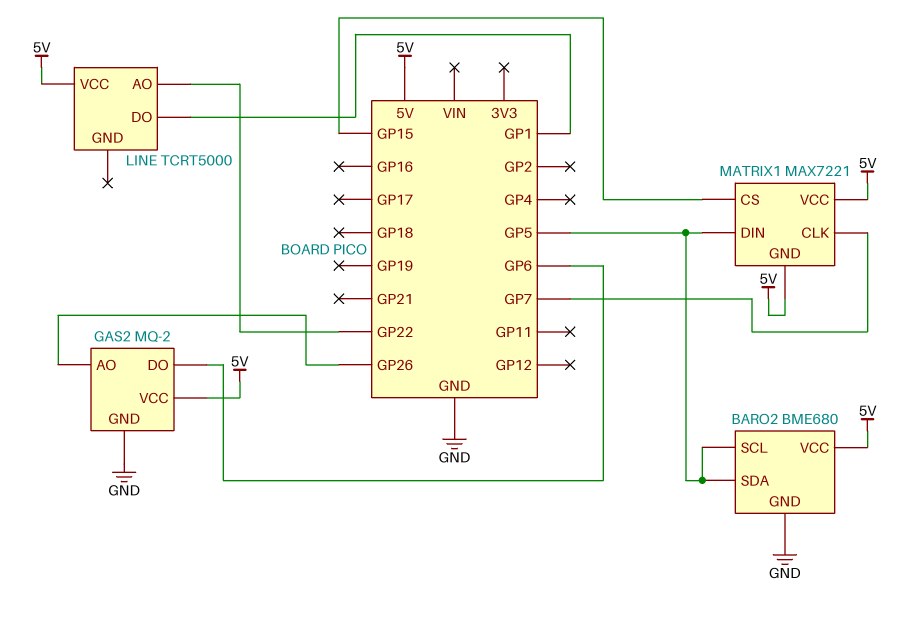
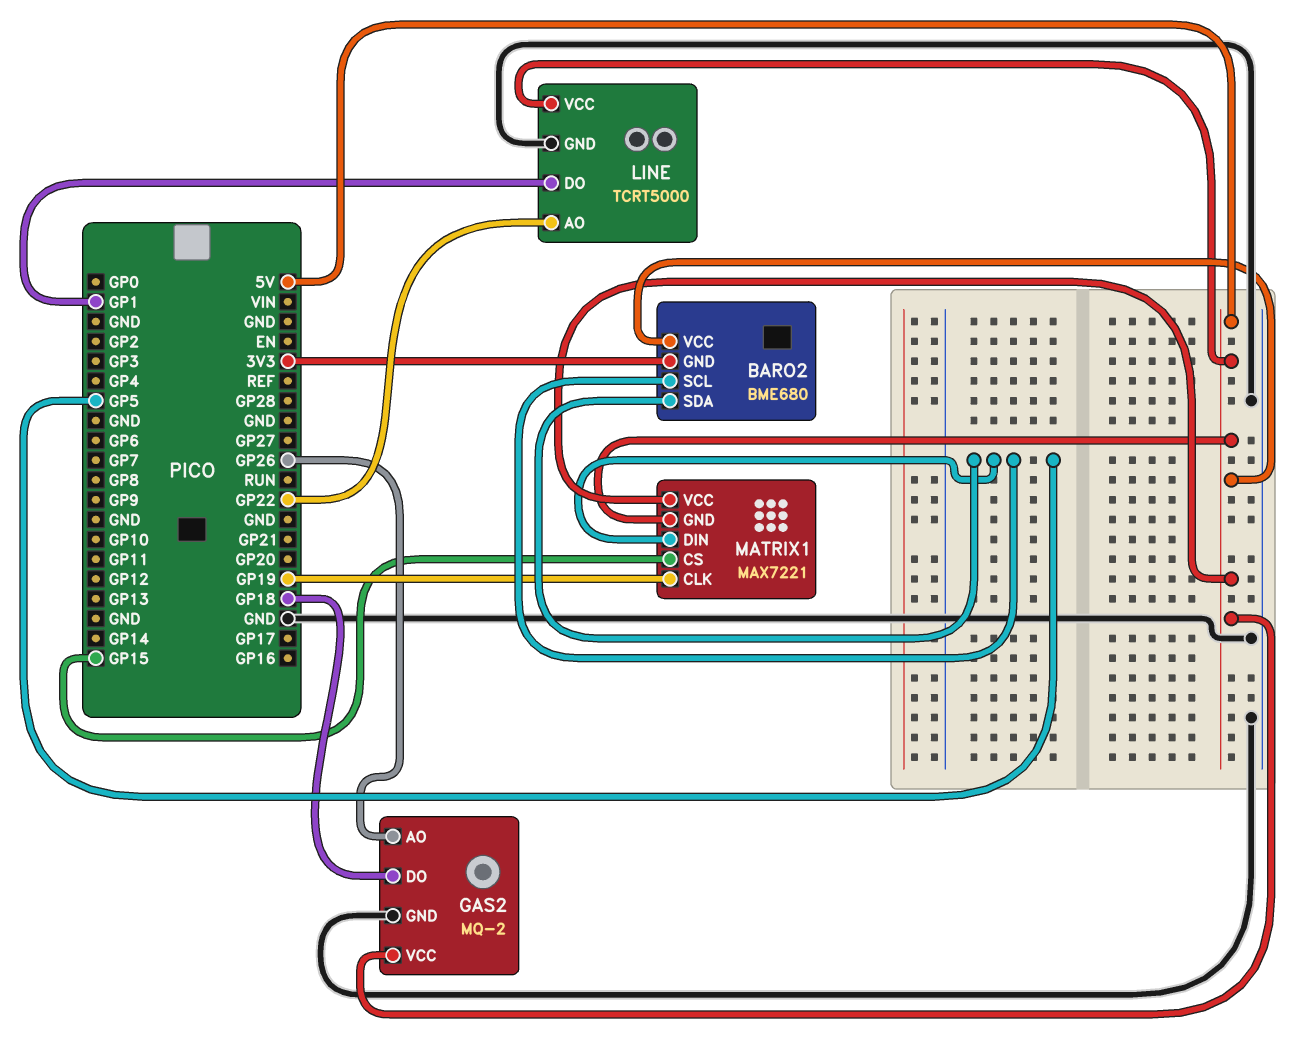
BARO2 pin GND: GND -> 3V3
GAS2 pin DO: GP6 -> GP18
LINE pin GND: none -> GND
MATRIX1 pin CLK: GP7 -> GP19

